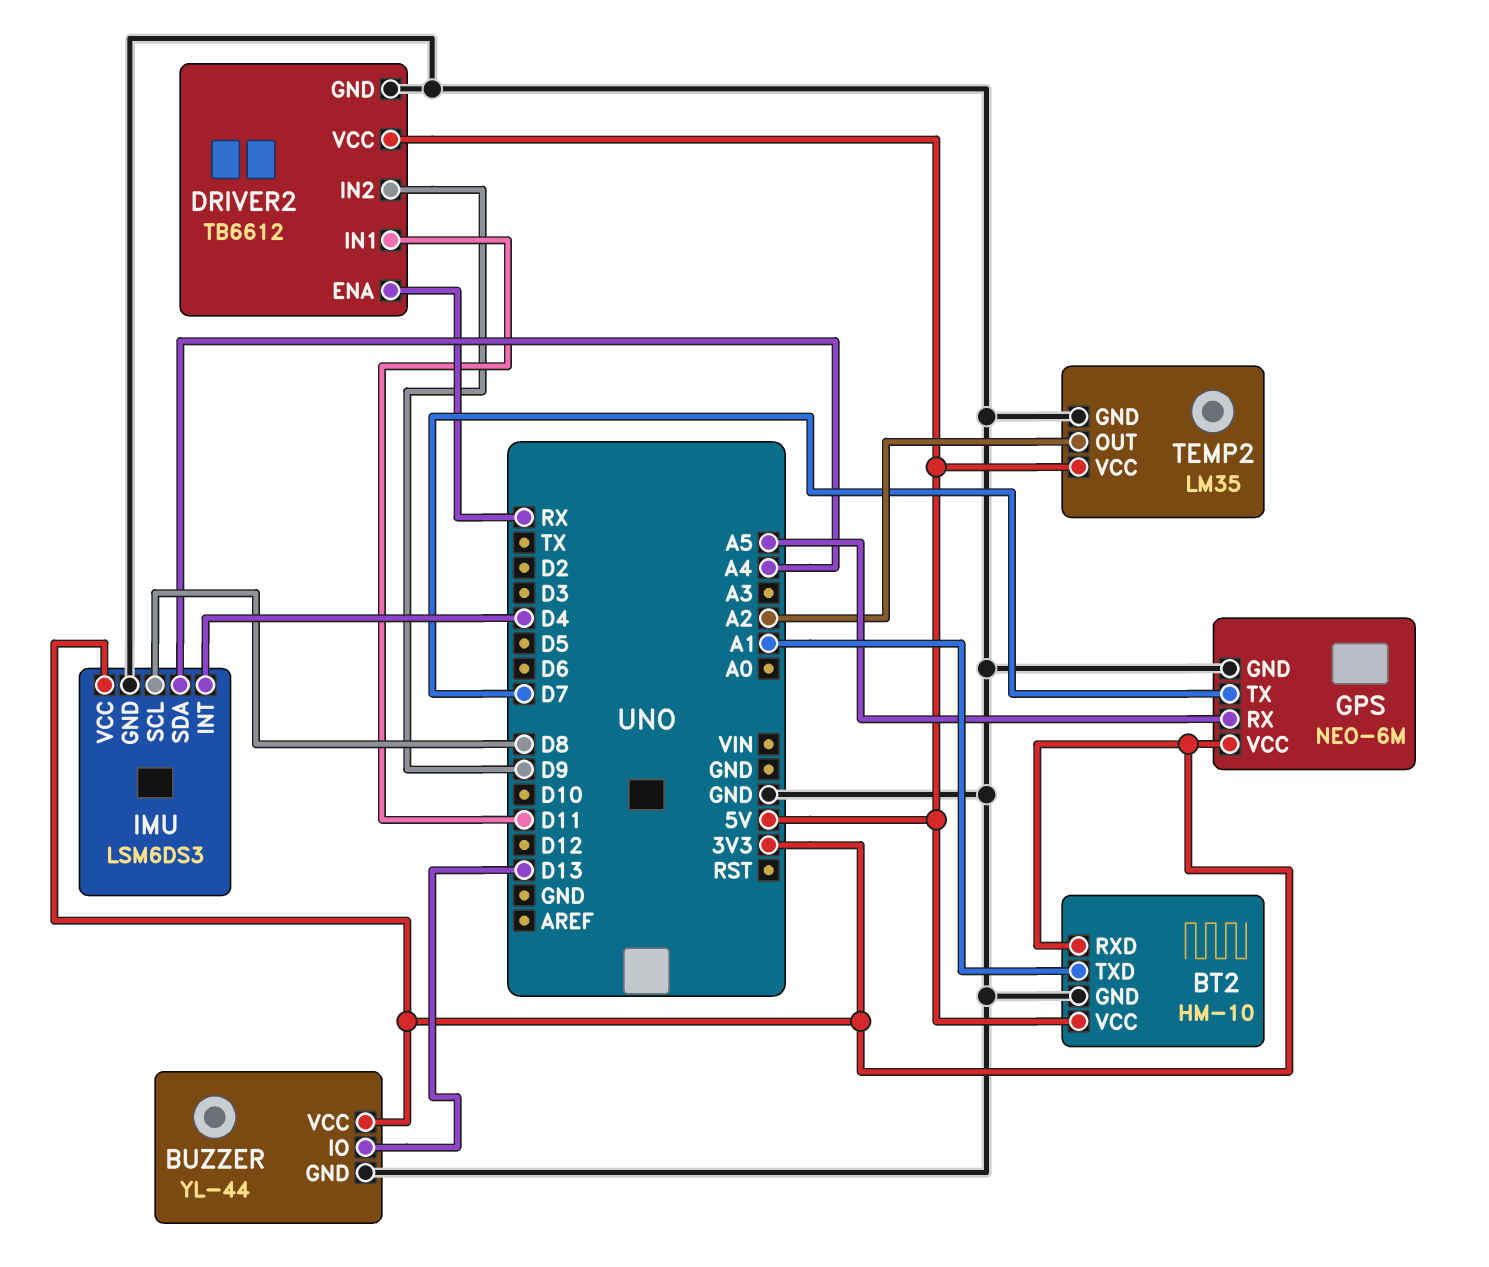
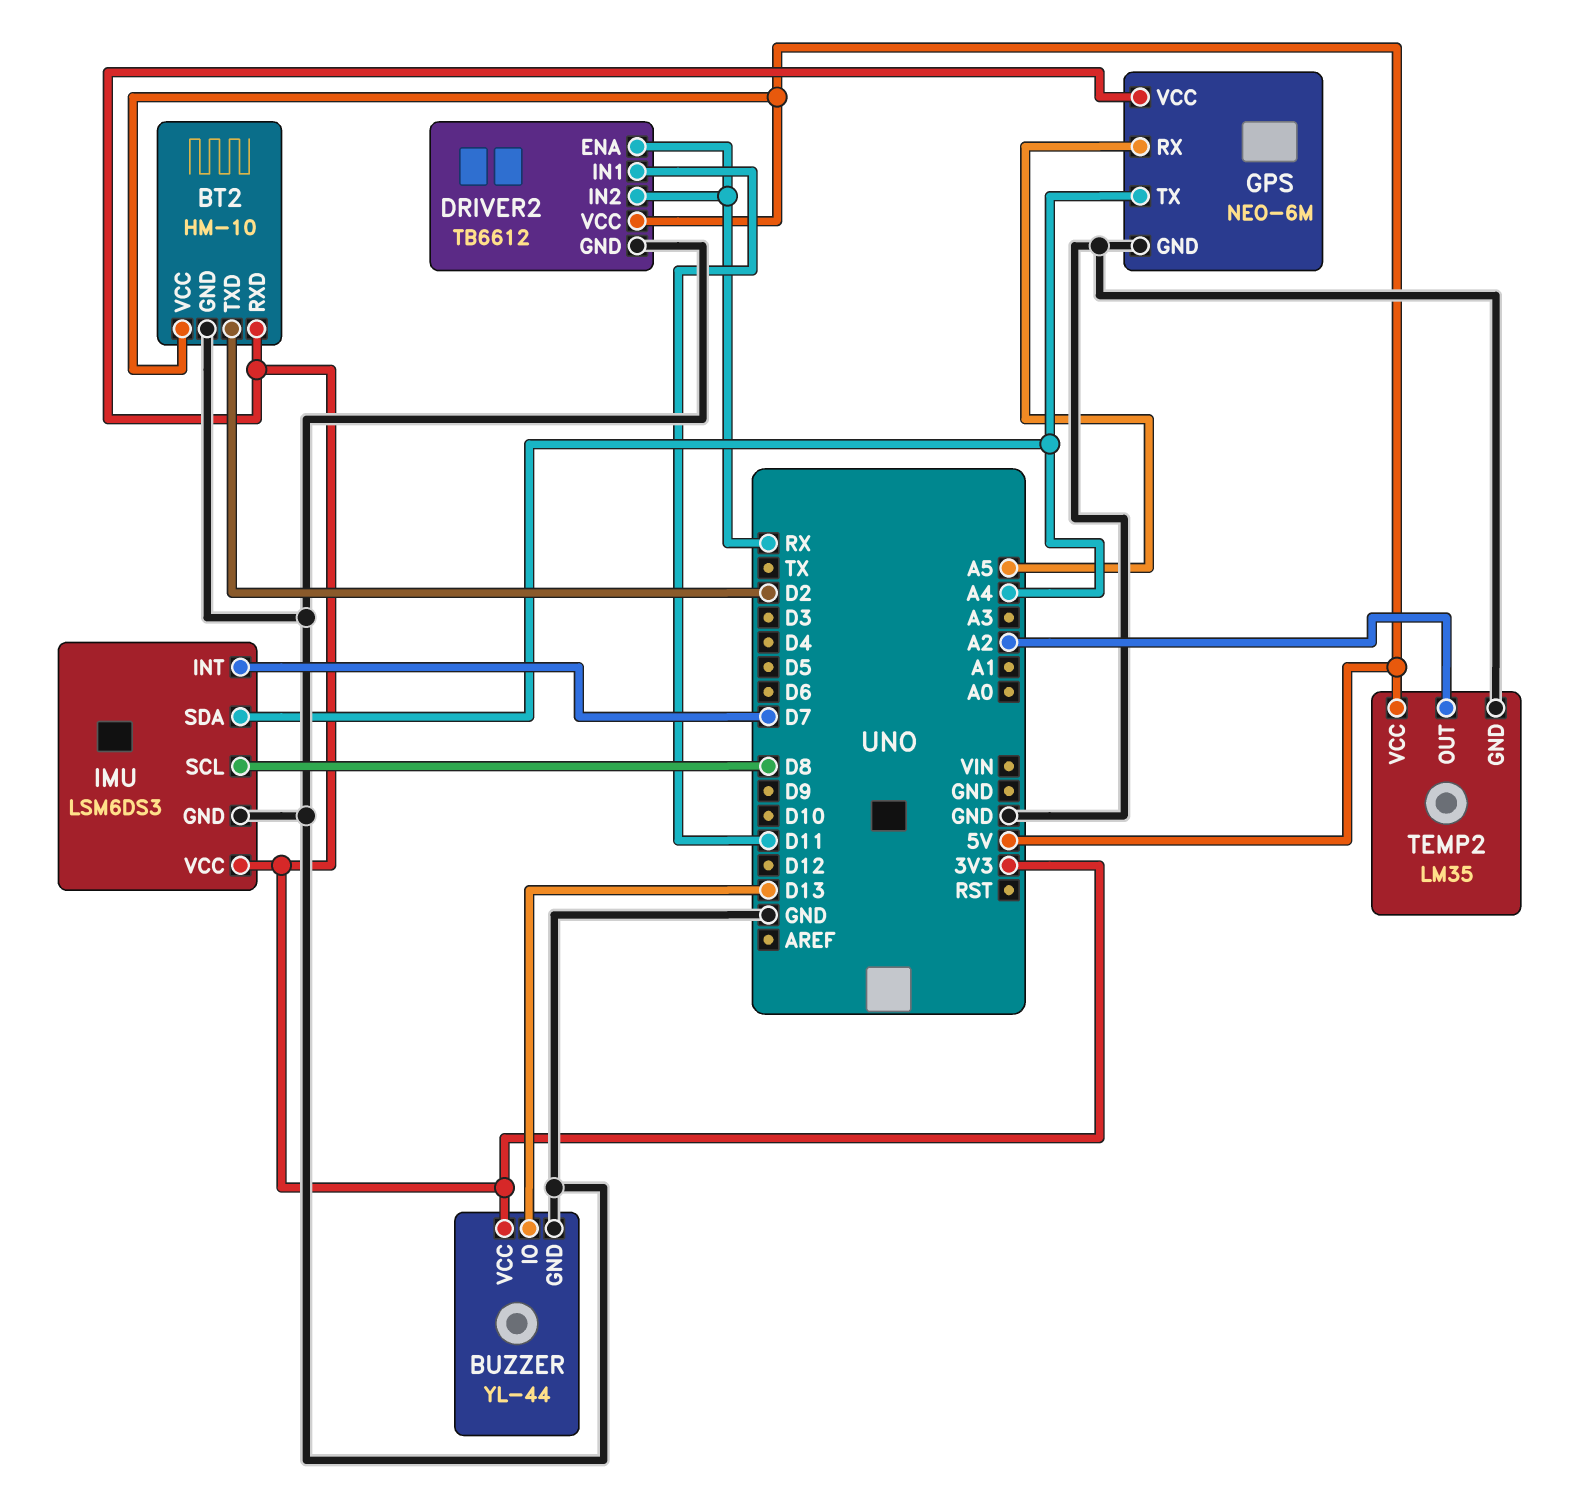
BT2 pin TXD: A1 -> D2
DRIVER2 pin IN2: D9 -> RX
GPS pin TX: D7 -> A4
IMU pin INT: D4 -> D7

